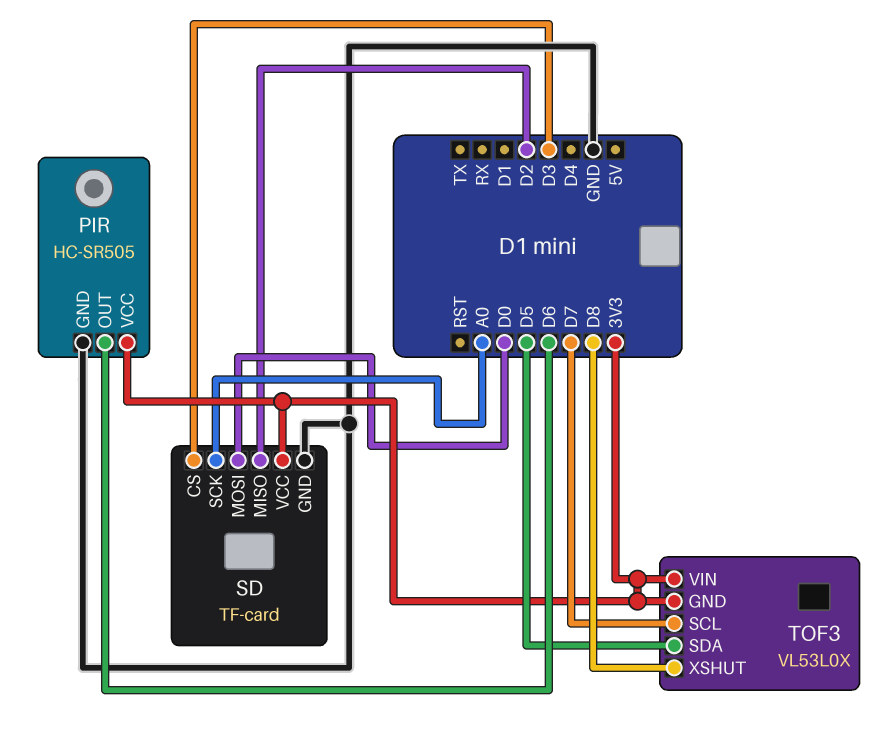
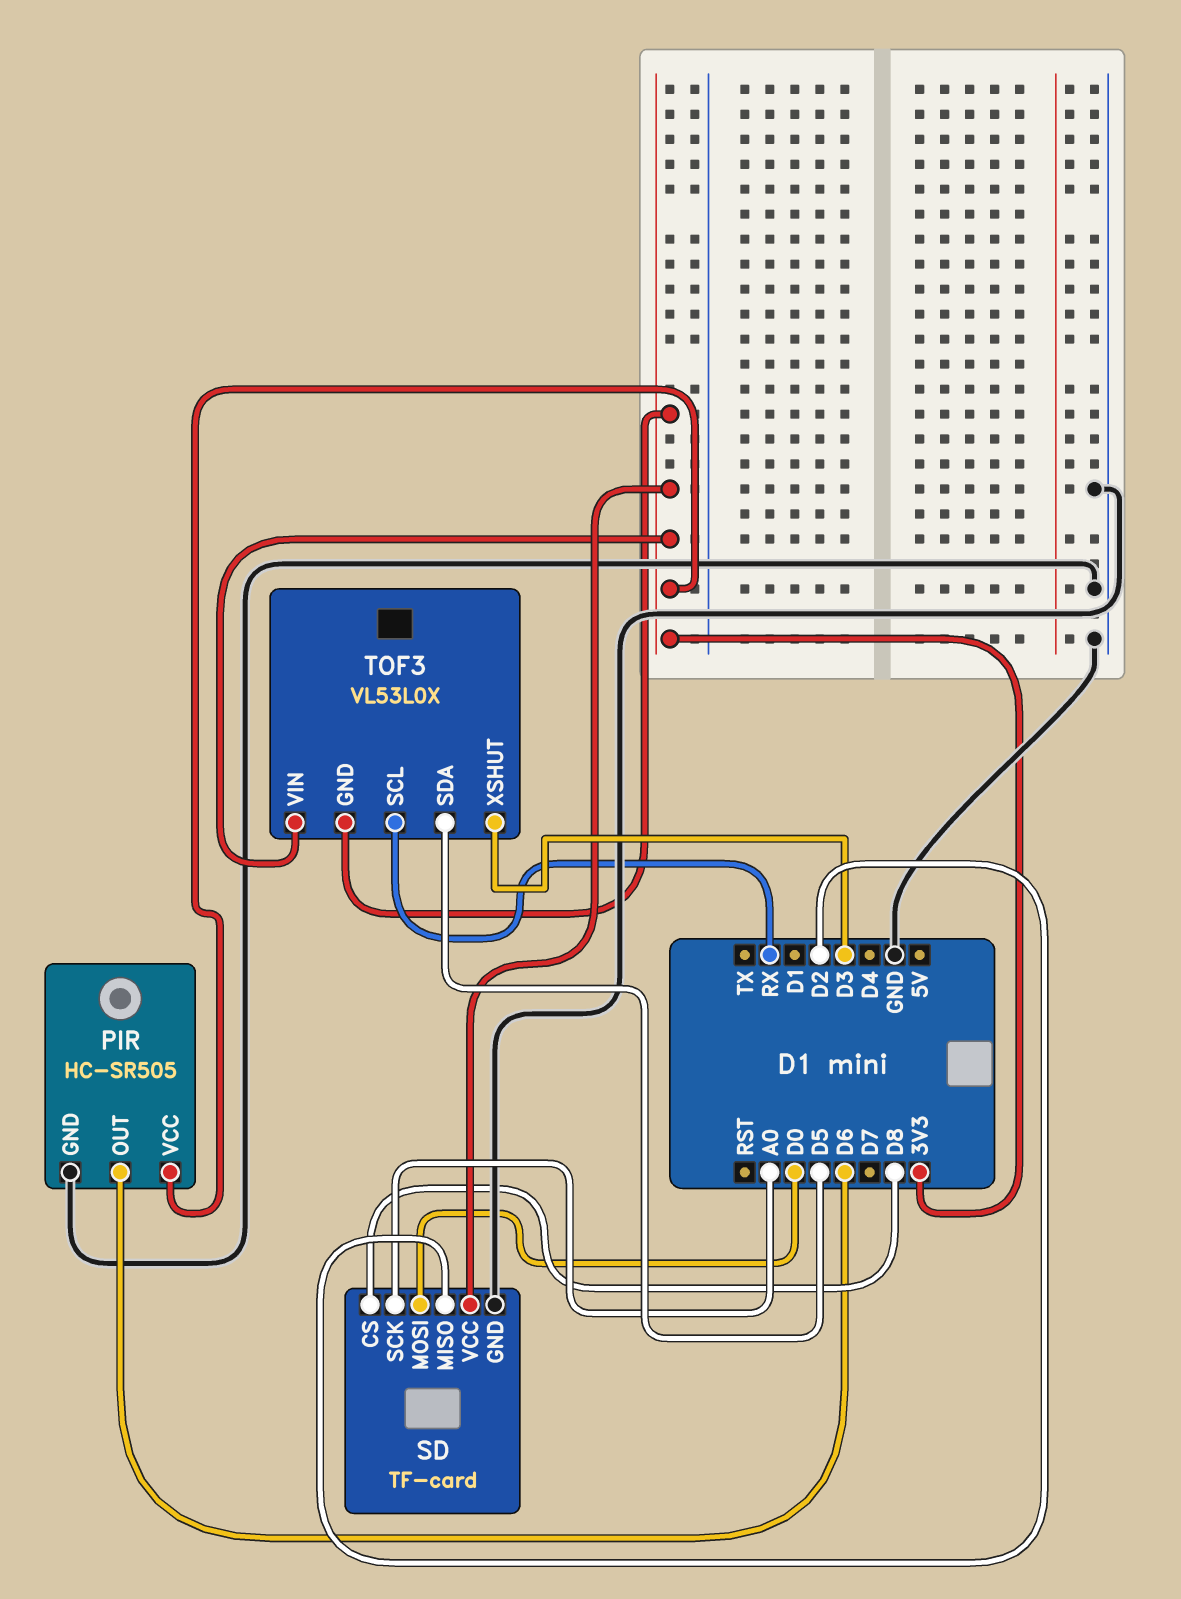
SD pin CS: D3 -> D8
TOF3 pin SCL: D7 -> RX
TOF3 pin XSHUT: D8 -> D3

